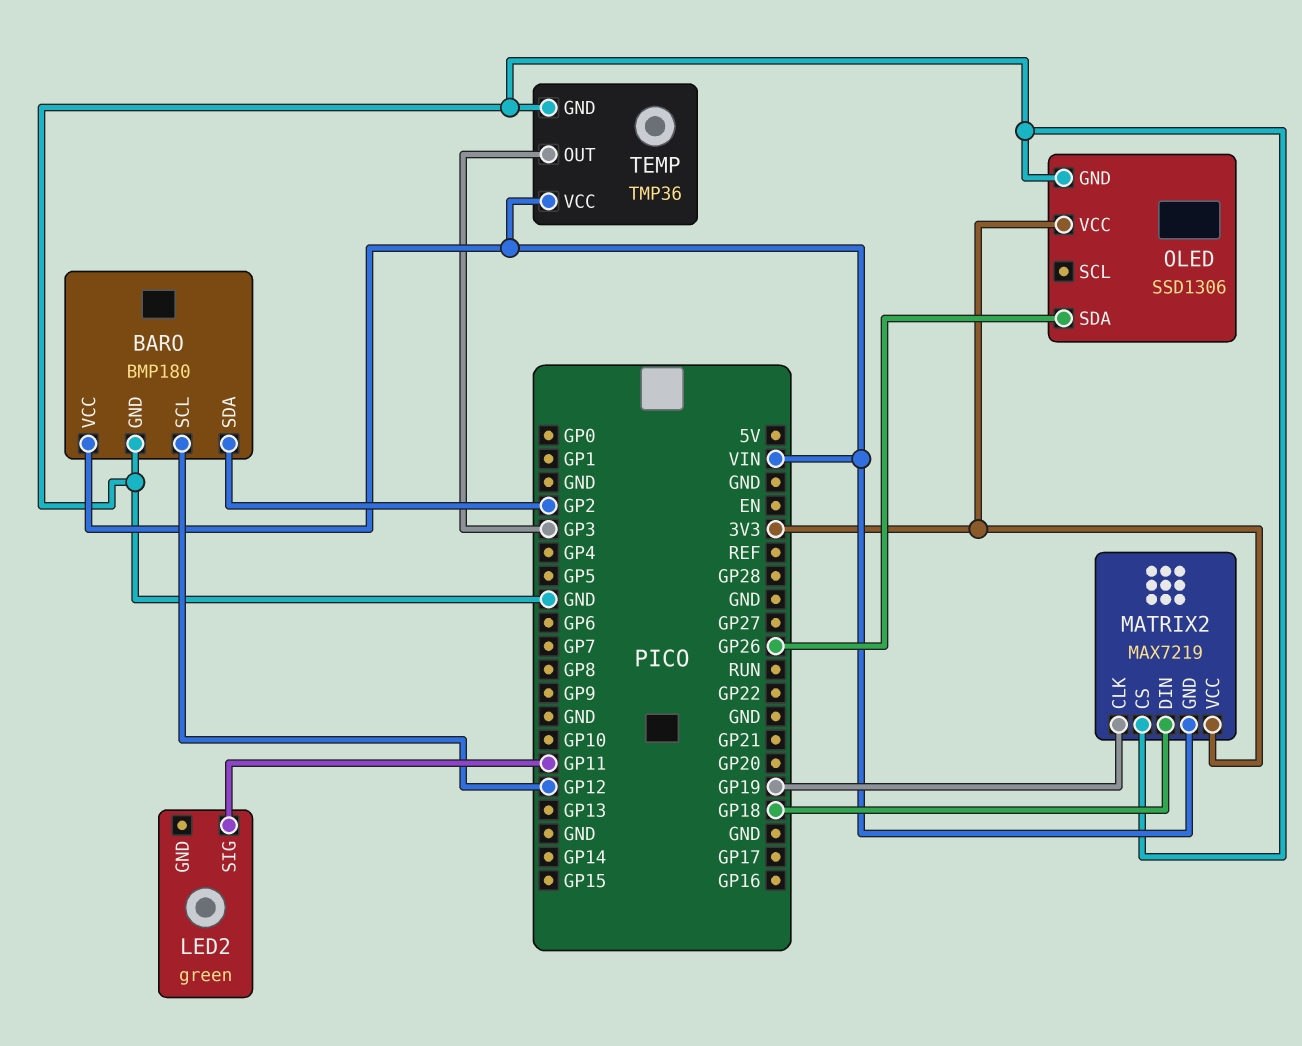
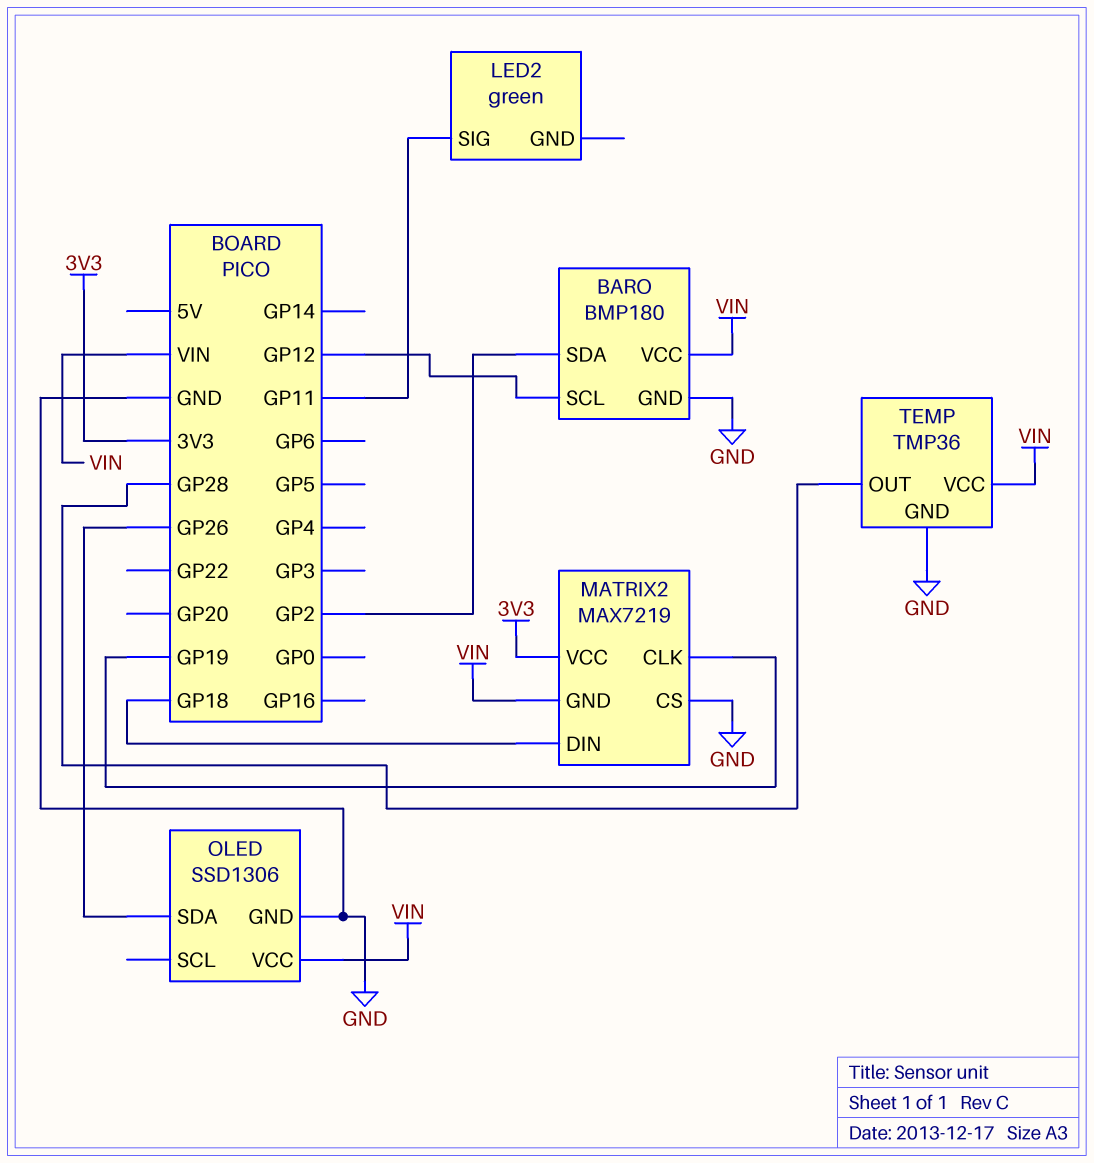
OLED pin VCC: 3V3 -> VIN
TEMP pin OUT: GP3 -> GP28

